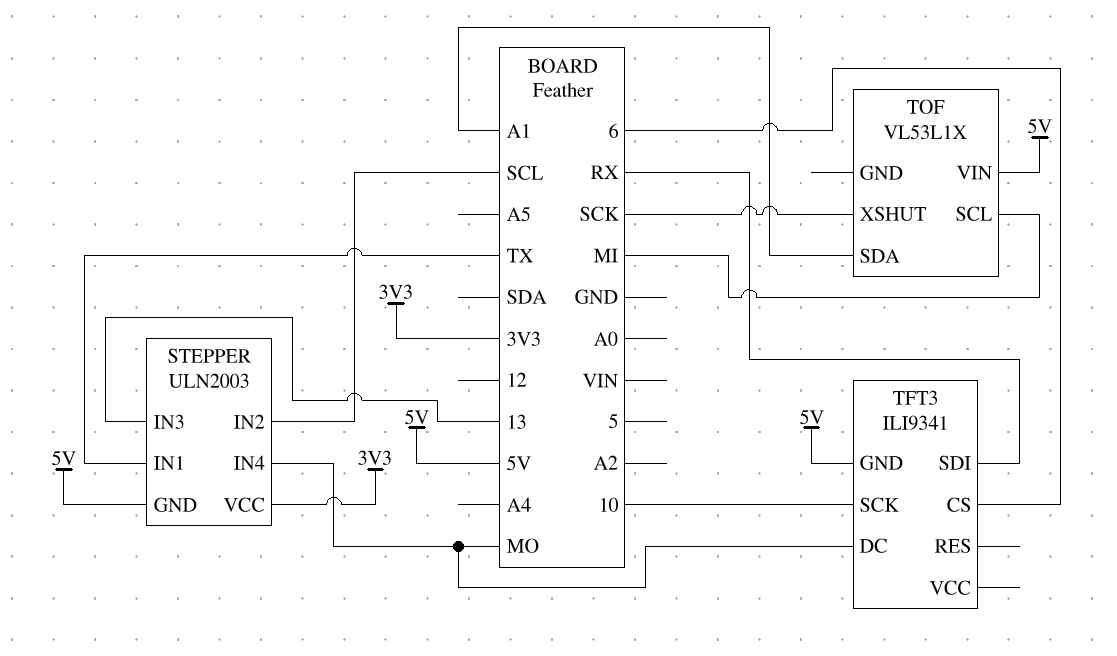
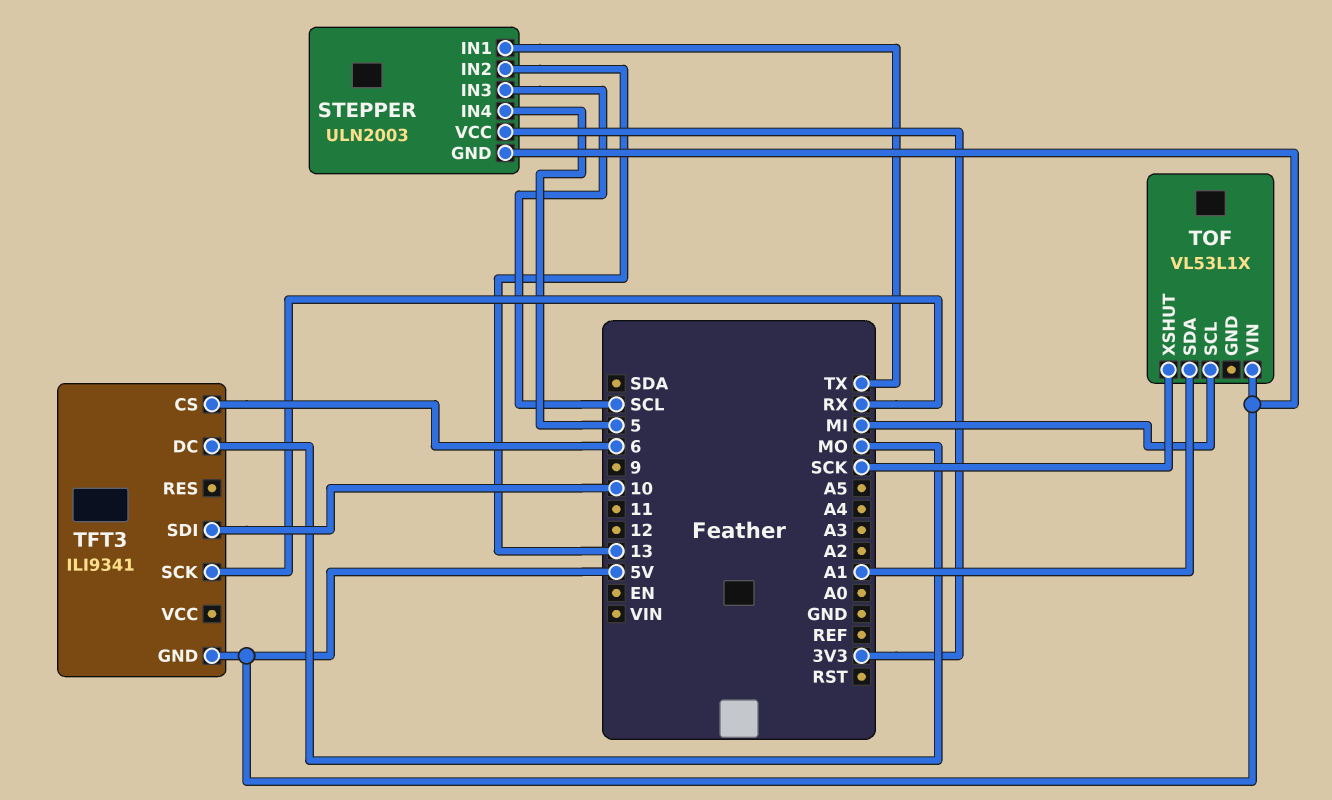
STEPPER pin IN2: SCL -> 13
STEPPER pin IN3: 13 -> SCL
STEPPER pin IN4: MO -> 5
TFT3 pin SCK: 10 -> RX
TFT3 pin SDI: RX -> 10

